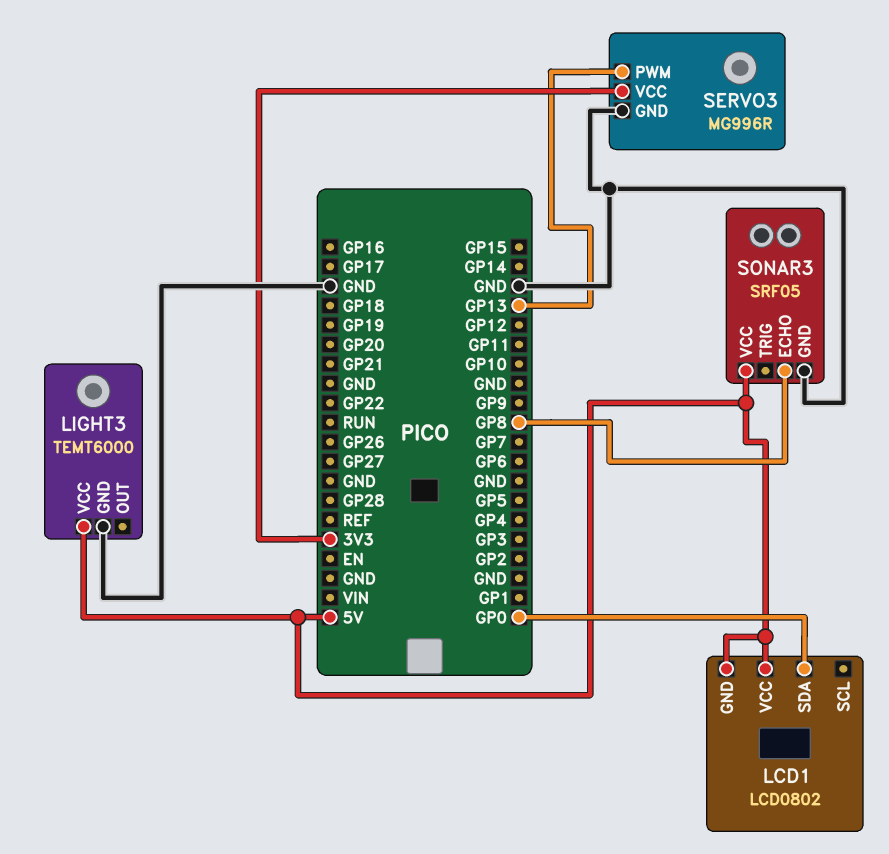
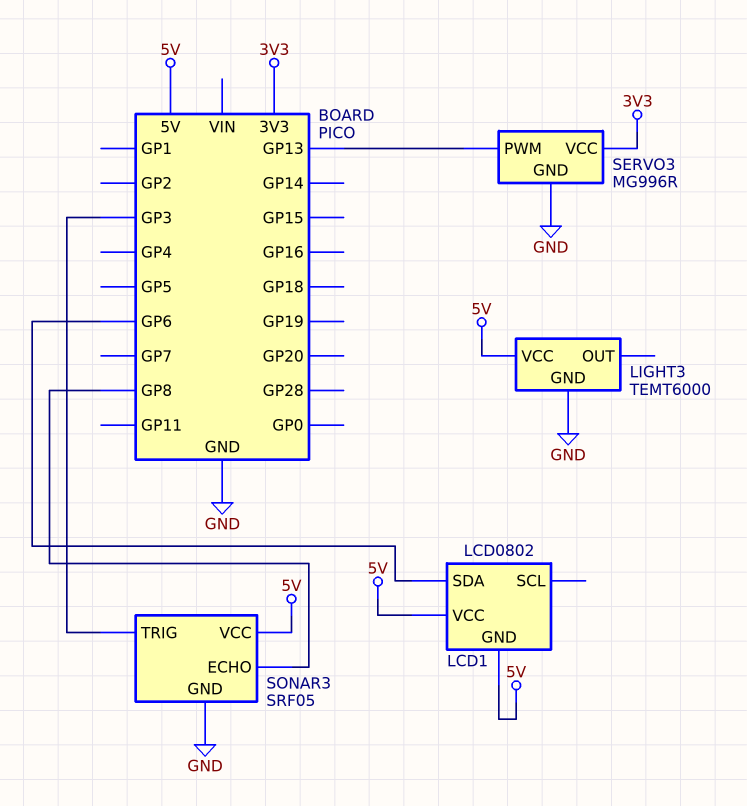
LCD1 pin SDA: GP0 -> GP6
SONAR3 pin TRIG: none -> GP3

